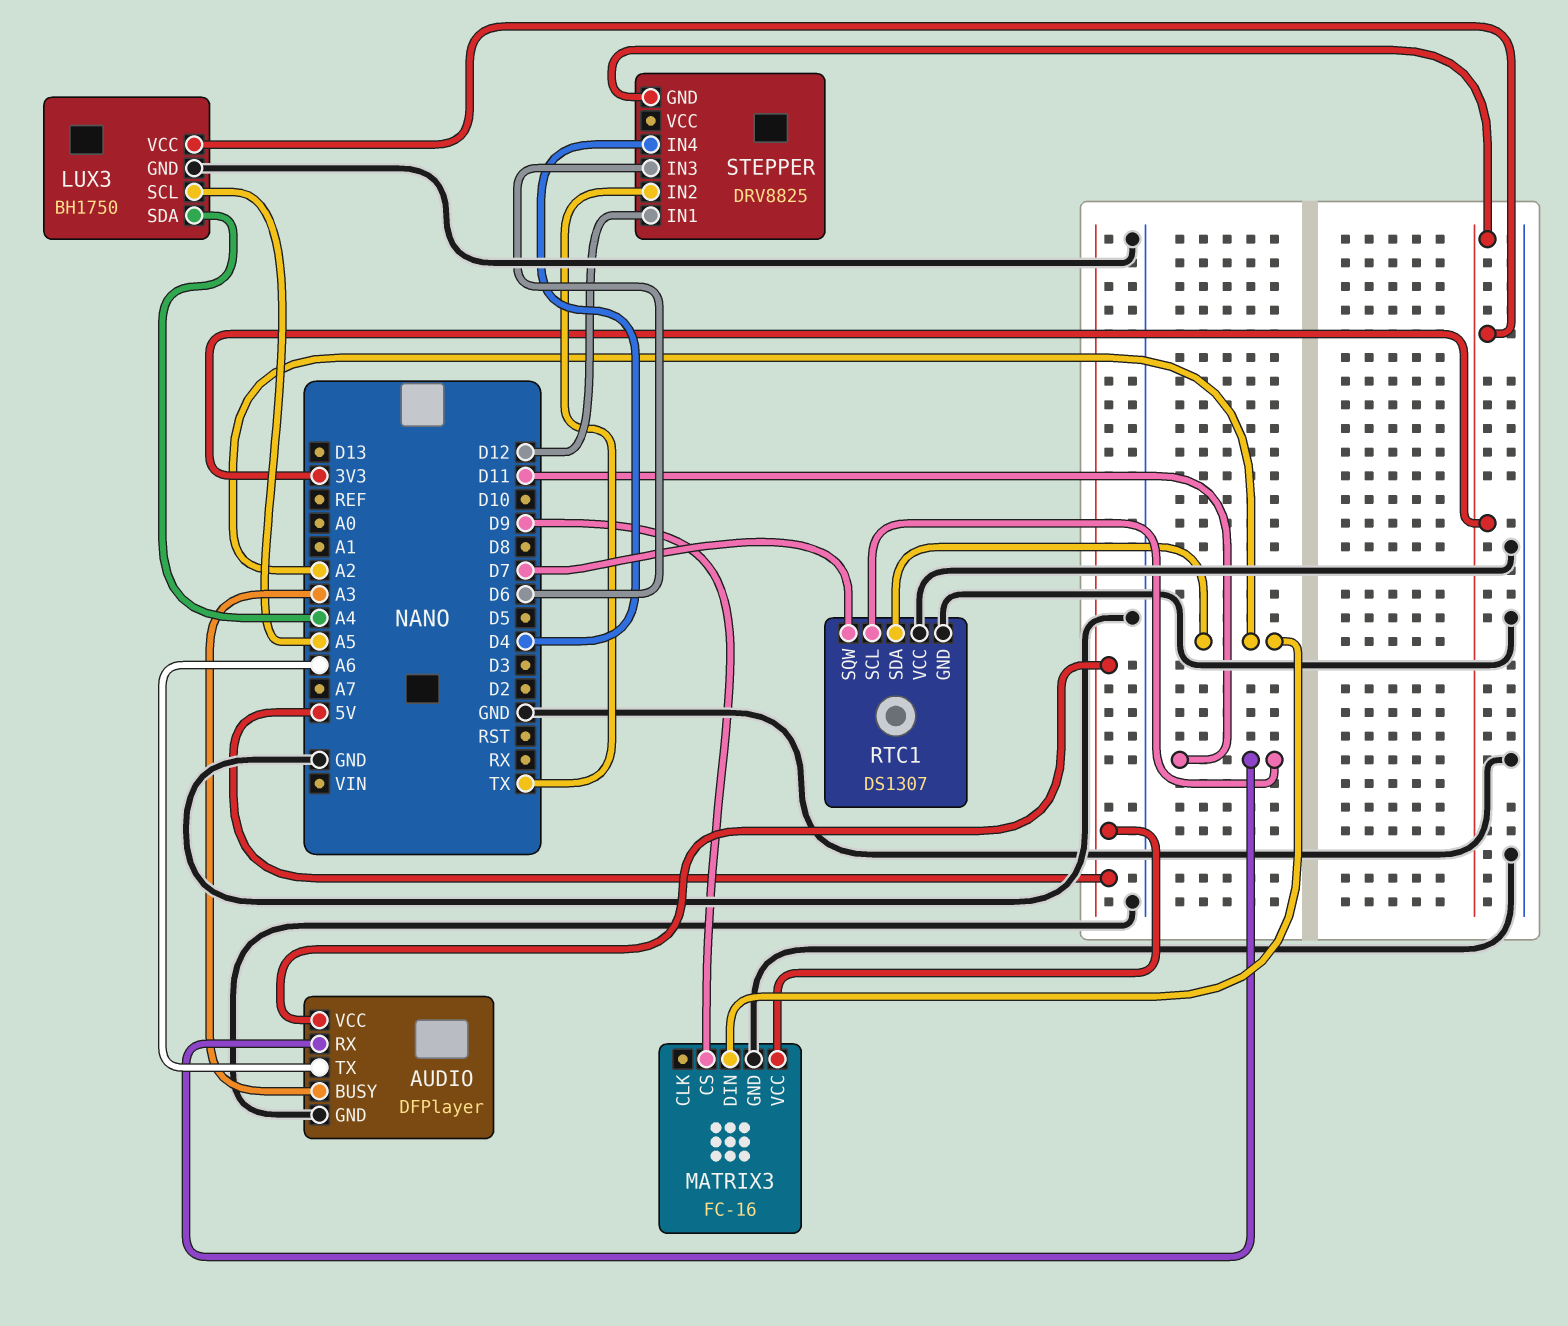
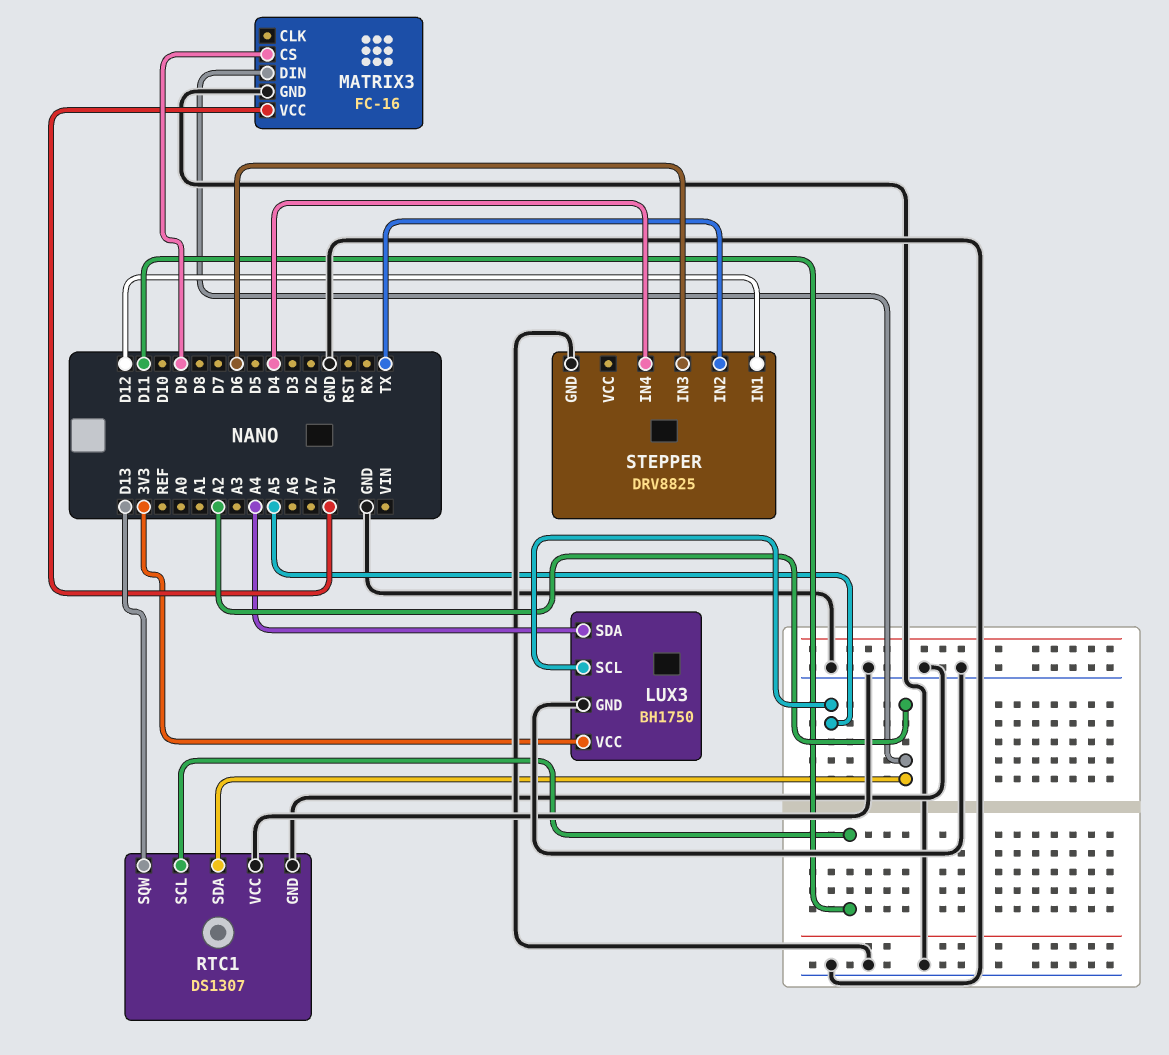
AUDIO: DFPlayer -> none
AUDIO pin BUSY: A3 -> none
AUDIO pin GND: GND -> none
AUDIO pin RX: D11 -> none
AUDIO pin TX: A6 -> none
AUDIO pin VCC: 5V -> none
RTC1 pin SQW: D7 -> D13
STEPPER pin GND: 3V3 -> GND

